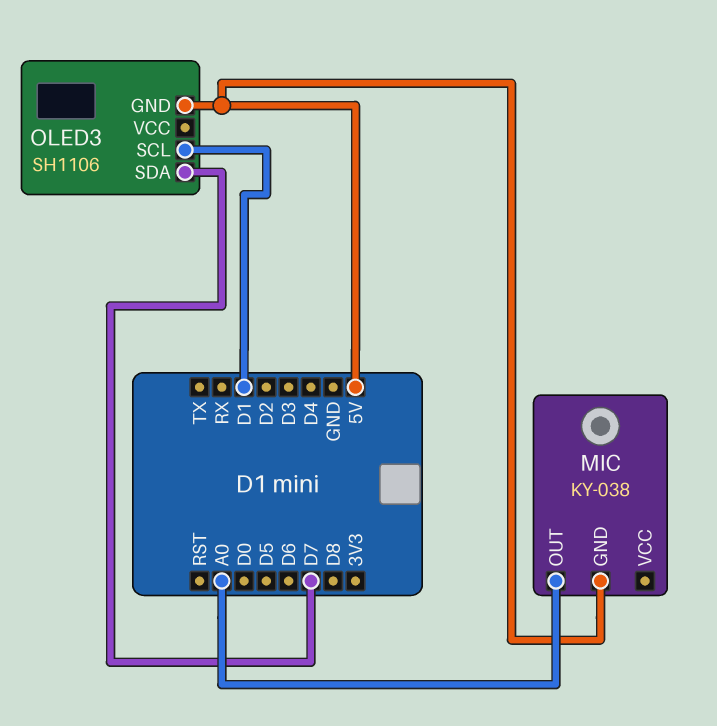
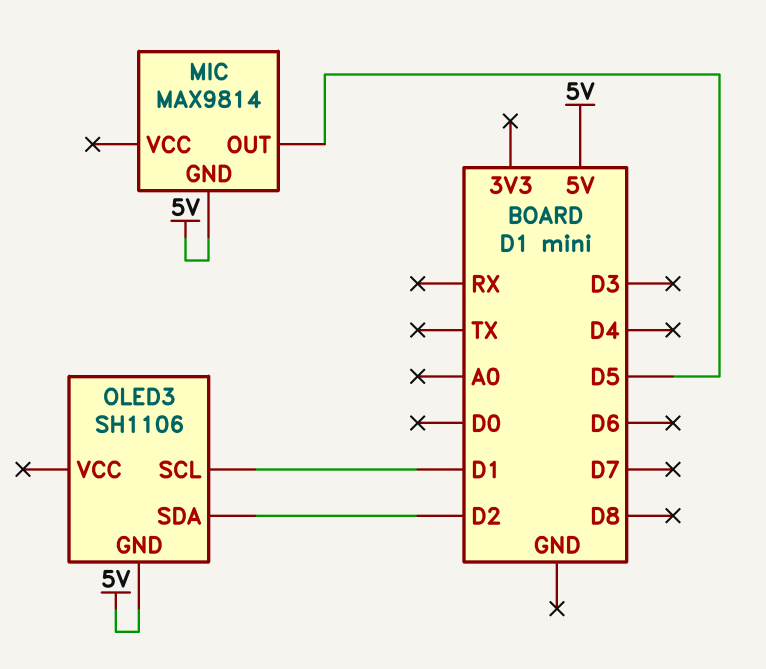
MIC: KY-038 -> MAX9814
MIC pin OUT: A0 -> D5
OLED3 pin SDA: D7 -> D2

